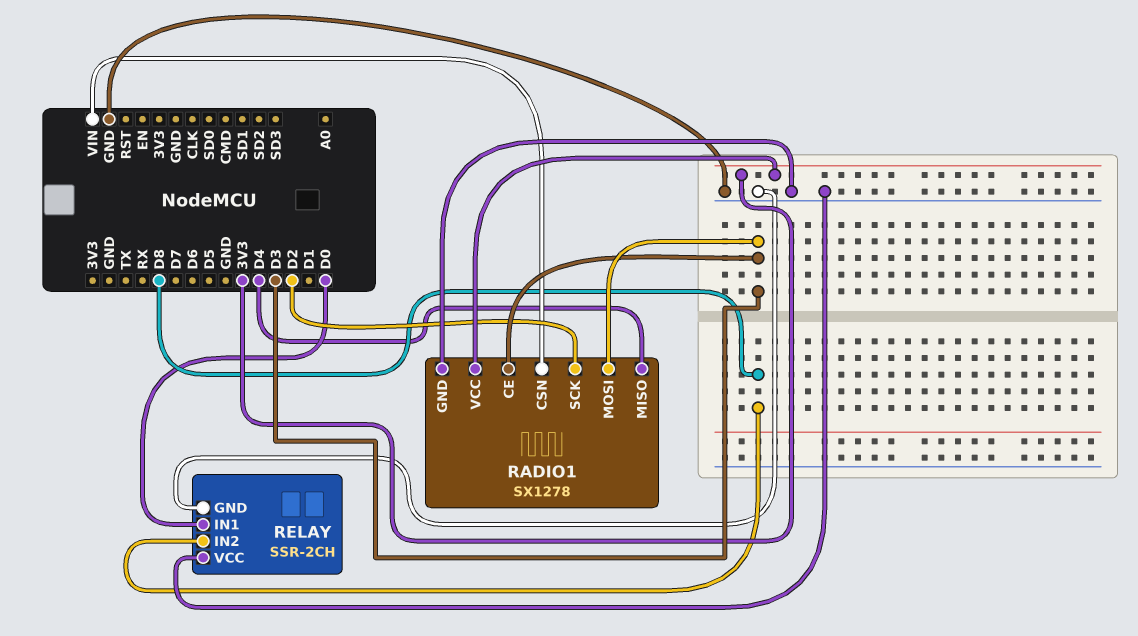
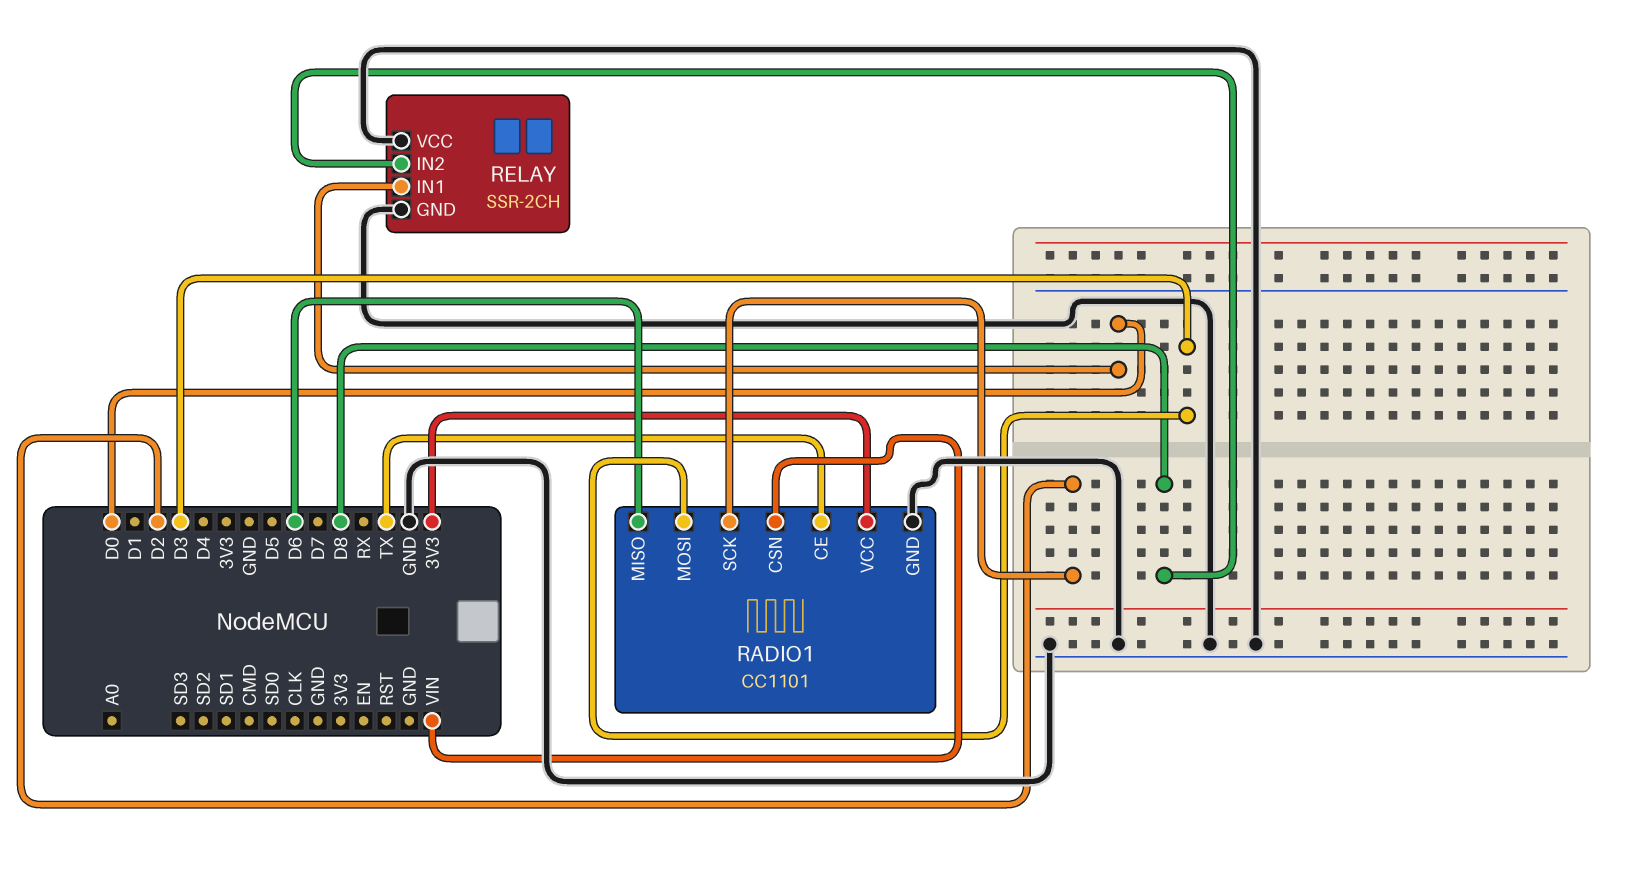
RADIO1: SX1278 -> CC1101
RADIO1 pin CE: D3 -> TX
RADIO1 pin MISO: D4 -> D6

